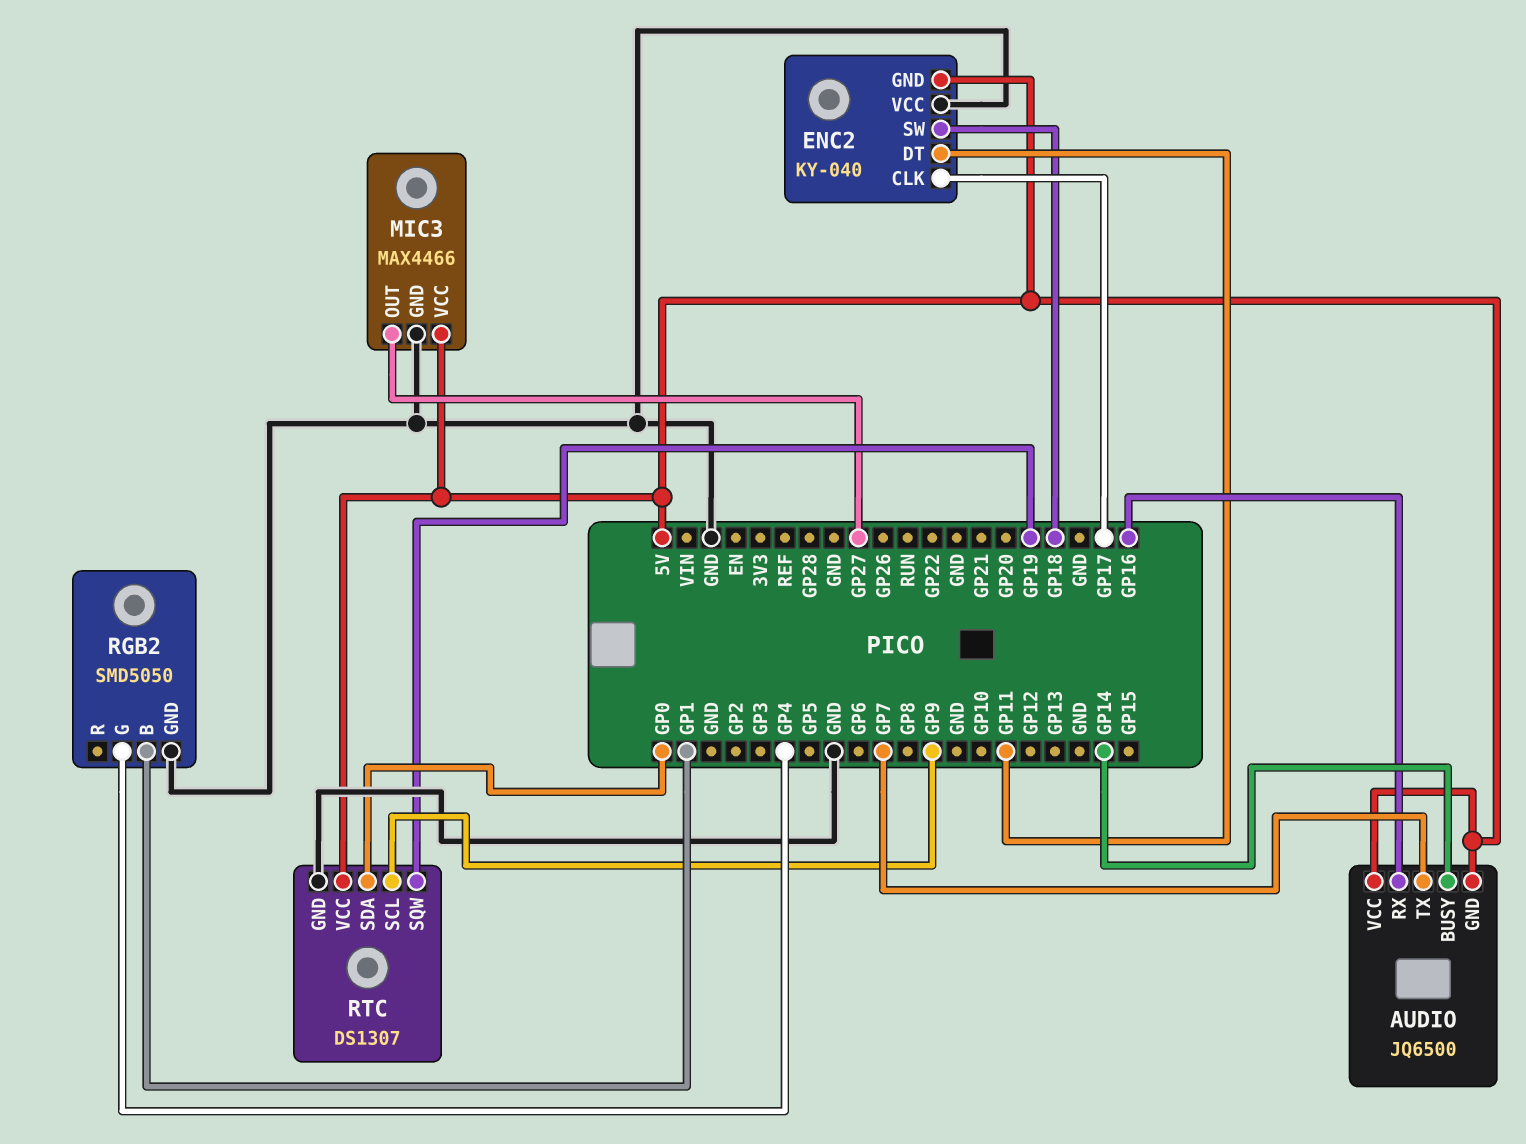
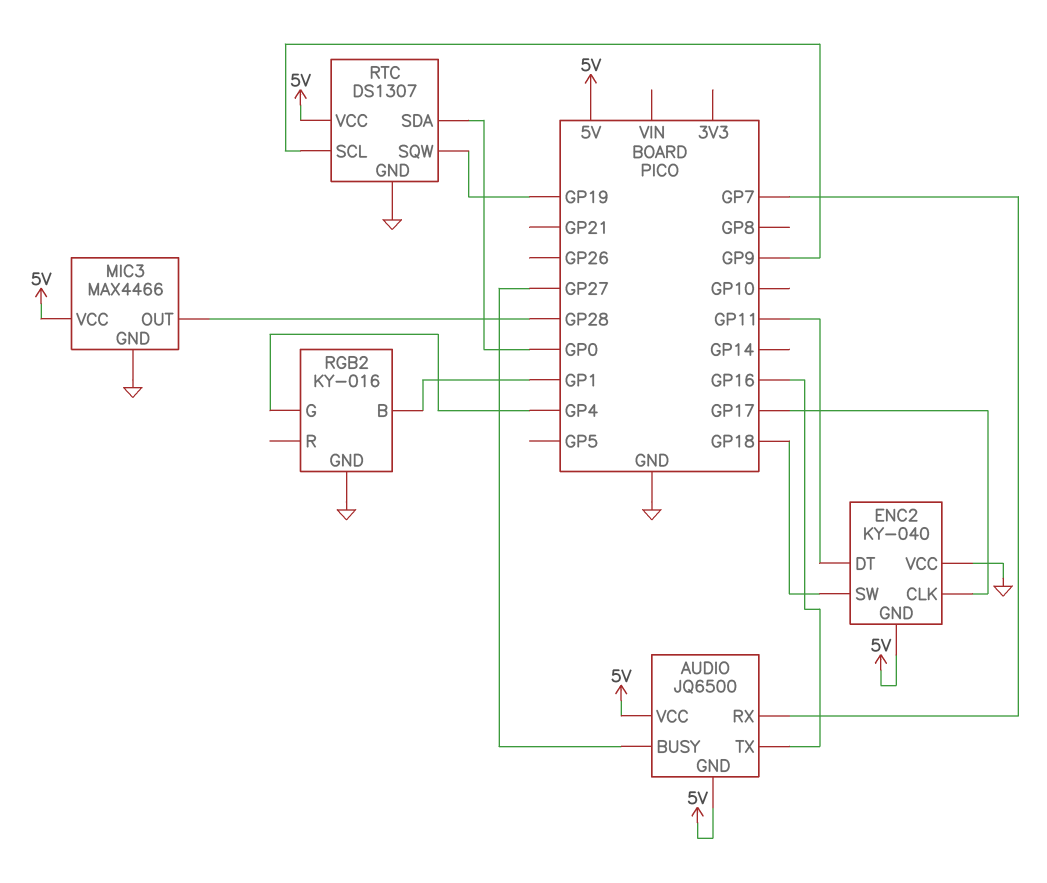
AUDIO pin BUSY: GP14 -> GP27
AUDIO pin RX: GP16 -> GP7
AUDIO pin TX: GP7 -> GP16
MIC3 pin OUT: GP27 -> GP28
RGB2: SMD5050 -> KY-016

